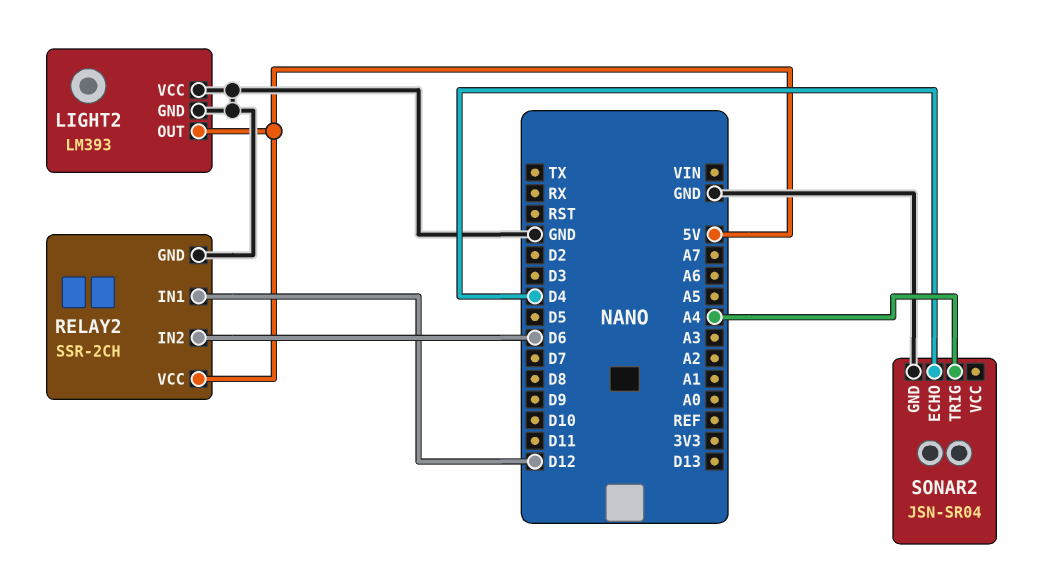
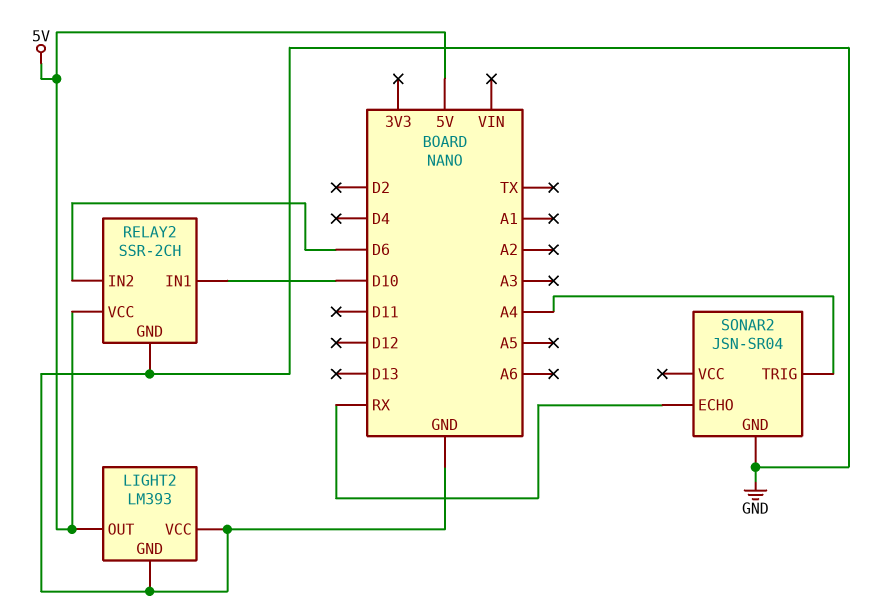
RELAY2 pin IN1: D12 -> D10
SONAR2 pin ECHO: D4 -> RX

